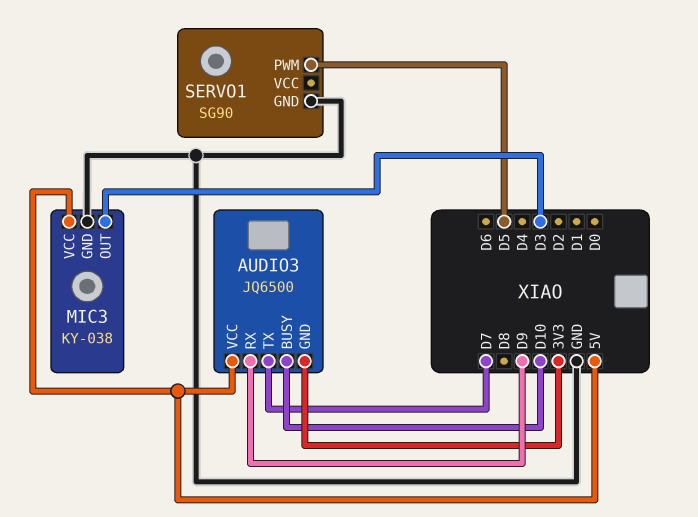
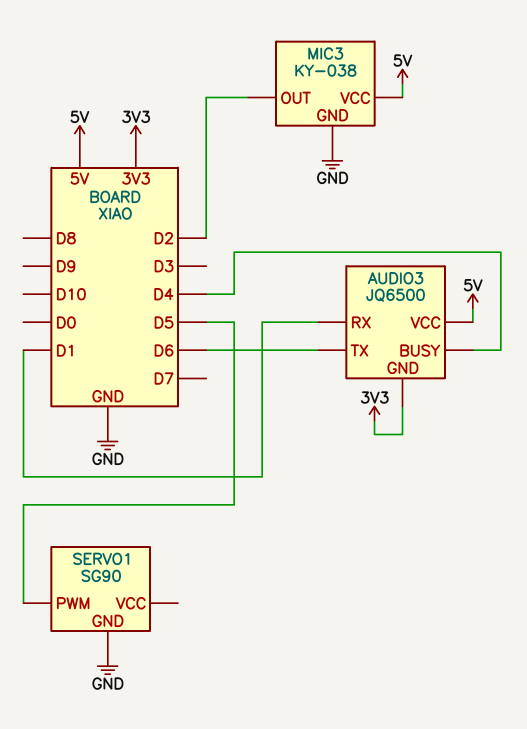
AUDIO3 pin BUSY: D10 -> D4
AUDIO3 pin RX: D9 -> D1
AUDIO3 pin TX: D7 -> D6
MIC3 pin OUT: D3 -> D2

